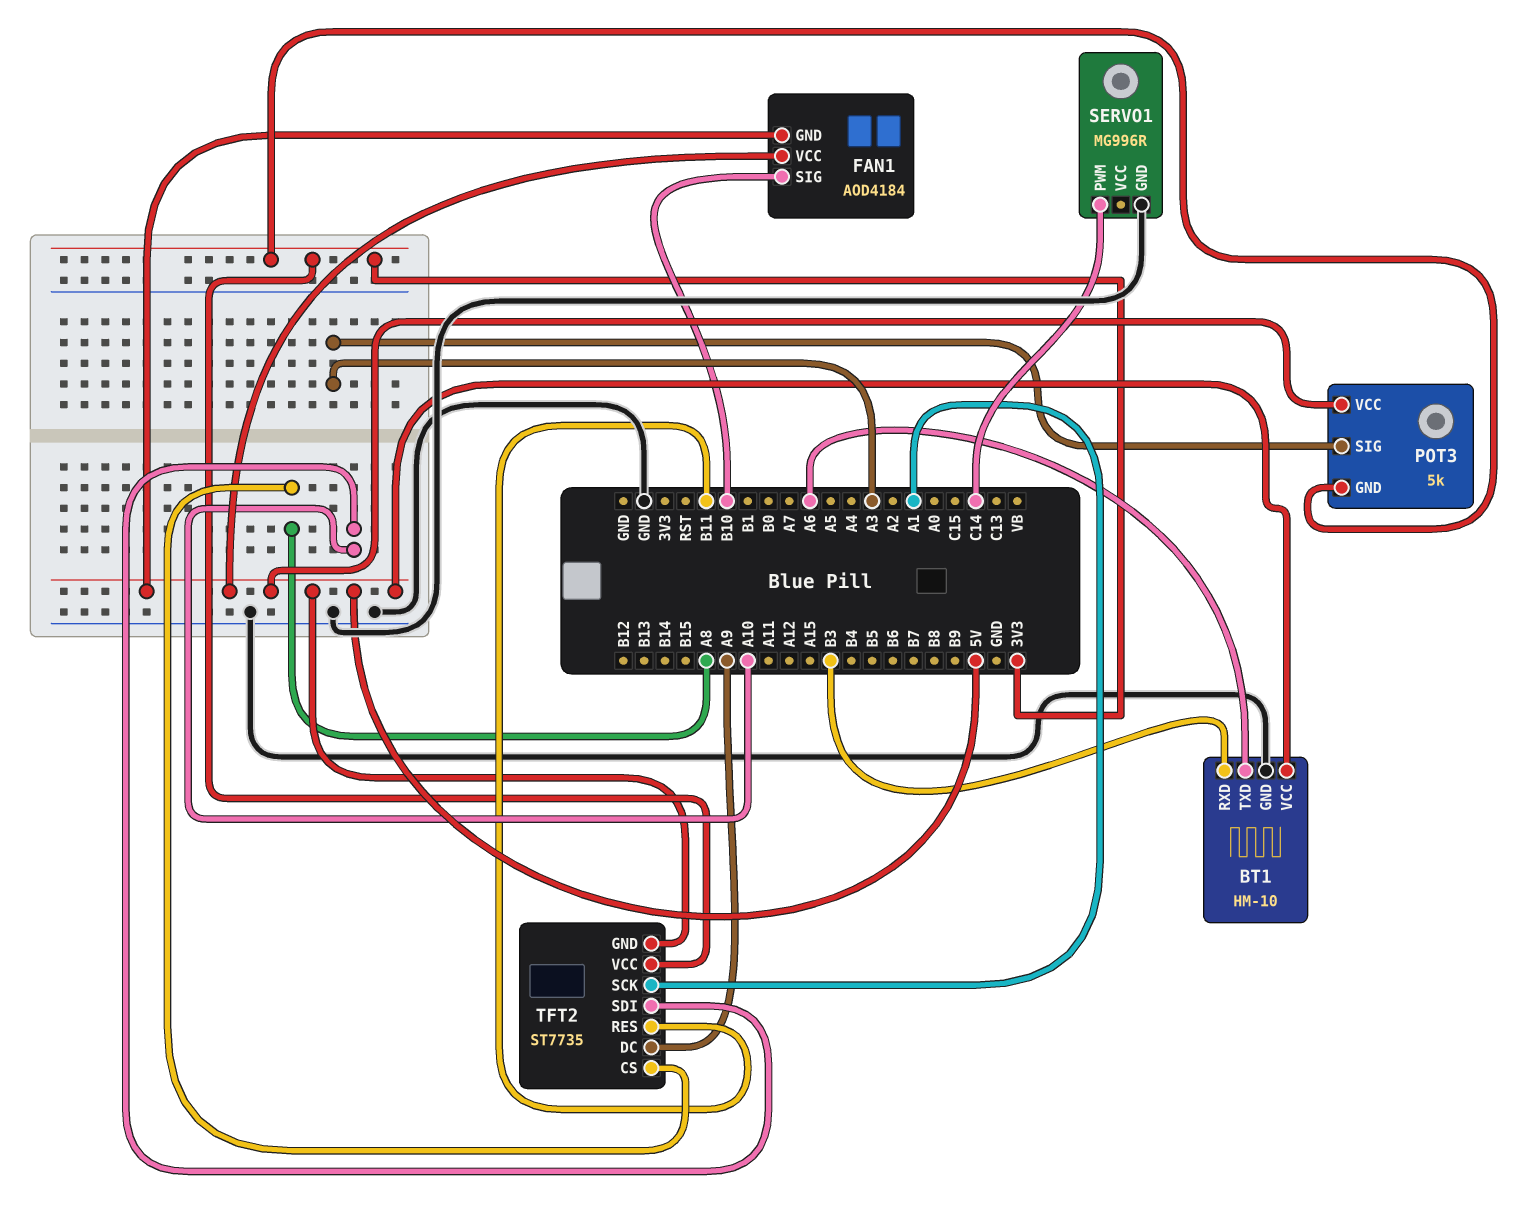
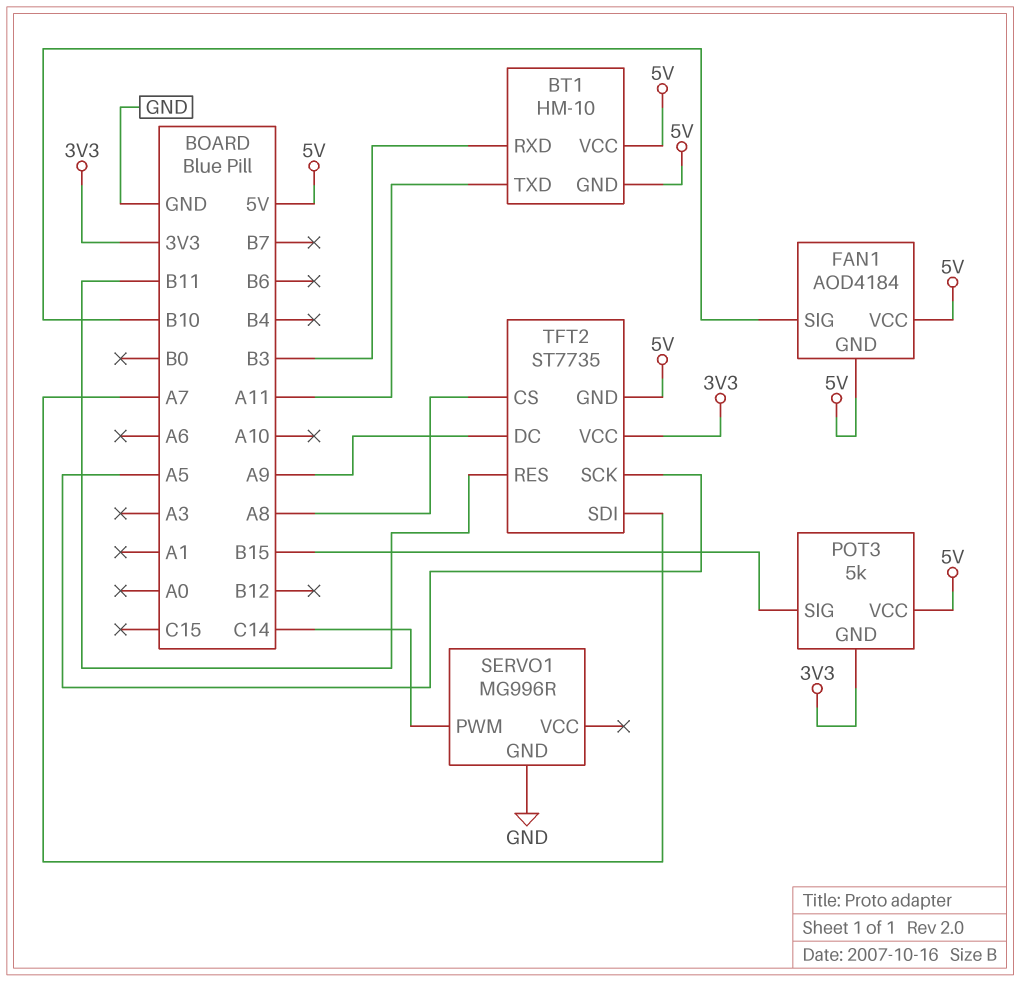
BT1 pin GND: GND -> 5V
BT1 pin TXD: A6 -> A11
POT3 pin SIG: A3 -> B15
TFT2 pin SCK: A1 -> A5
TFT2 pin SDI: A10 -> A7

